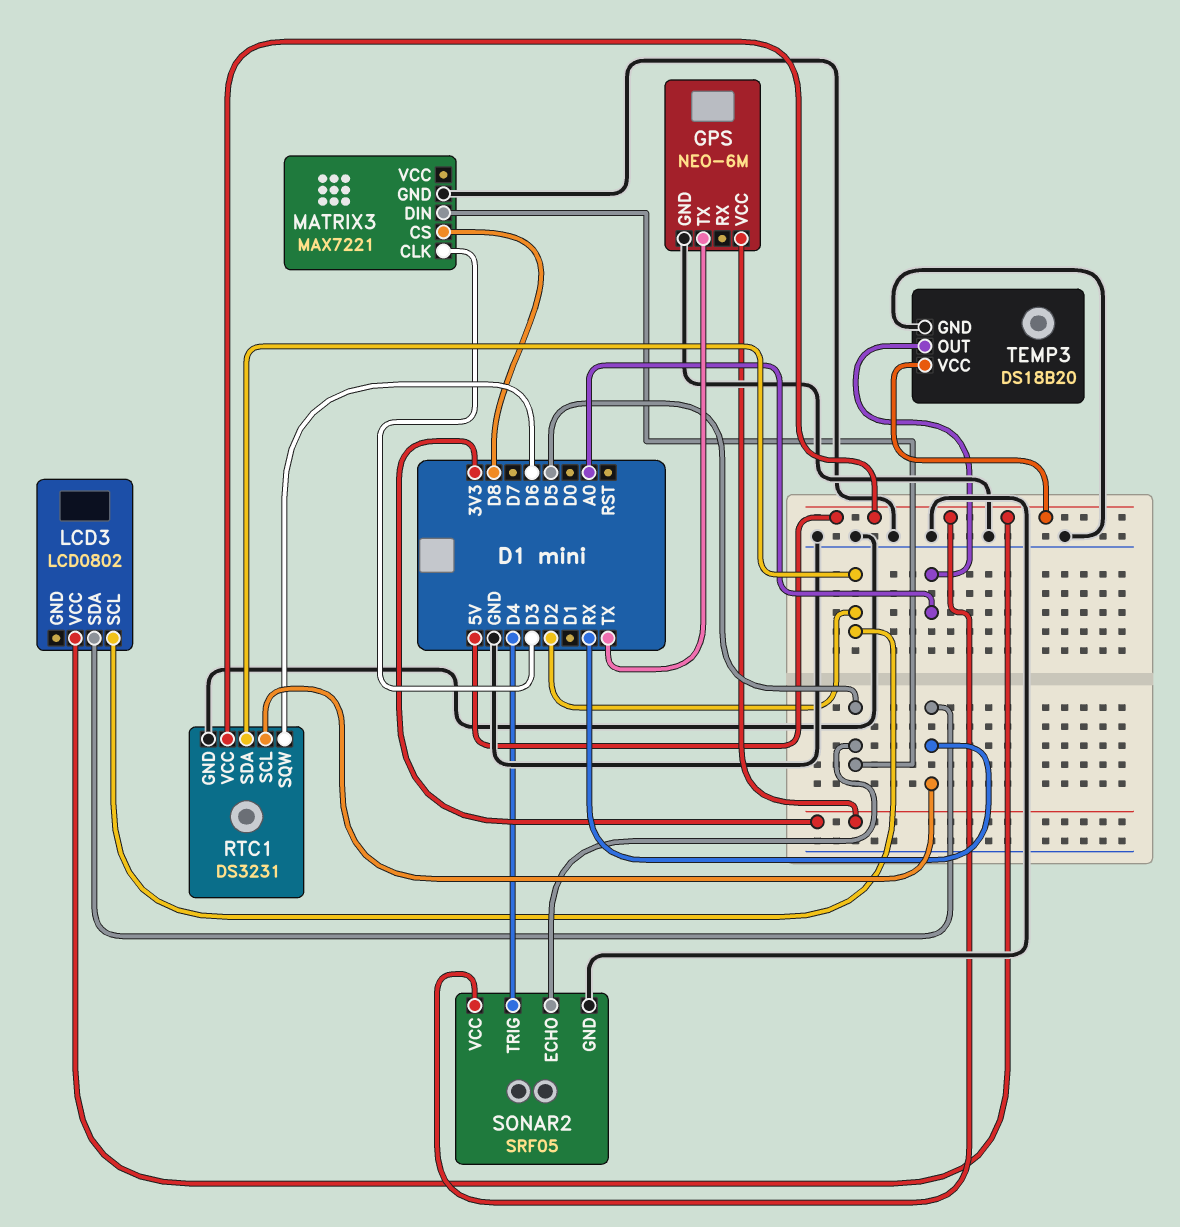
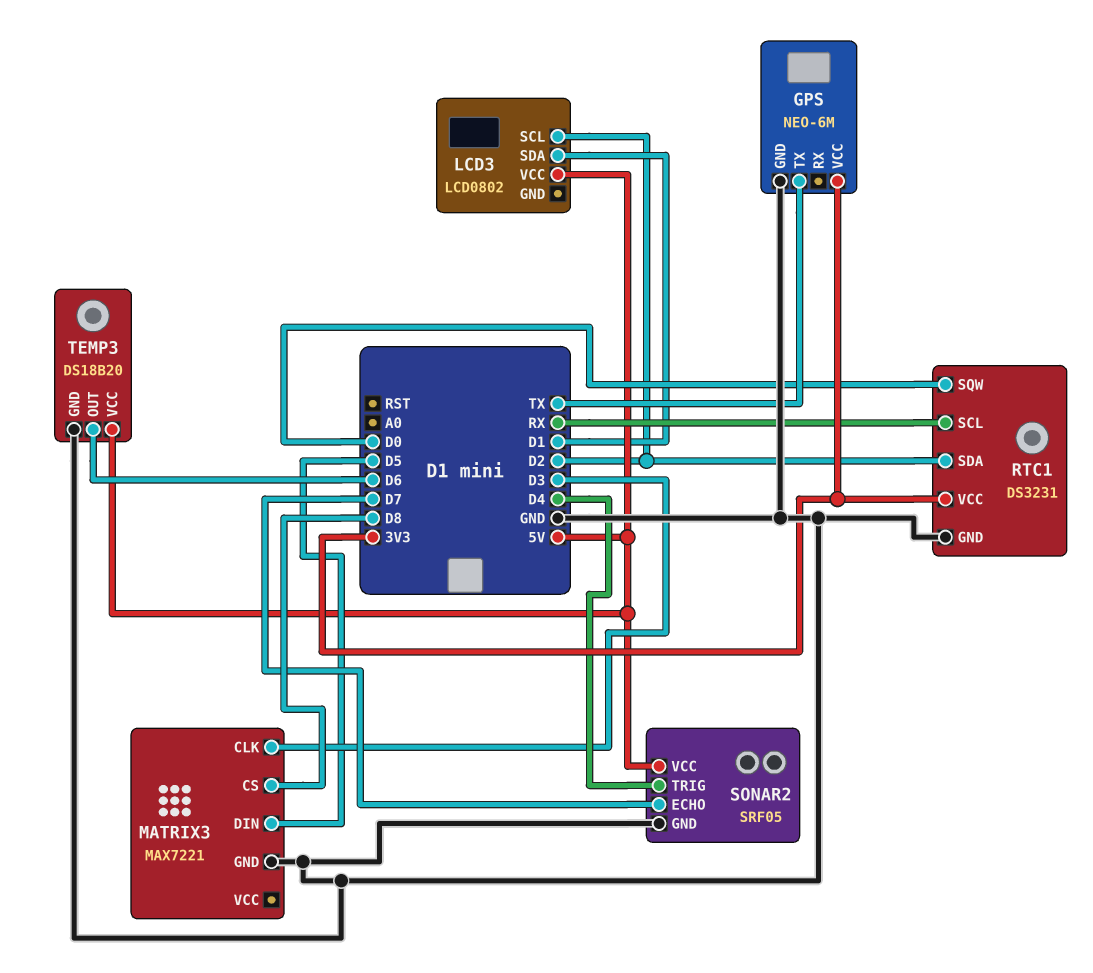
LCD3 pin SDA: RX -> D1
RTC1 pin SQW: D6 -> D0
RTC1 pin VCC: 5V -> 3V3
SONAR2 pin ECHO: D5 -> D7
TEMP3 pin OUT: A0 -> D6

